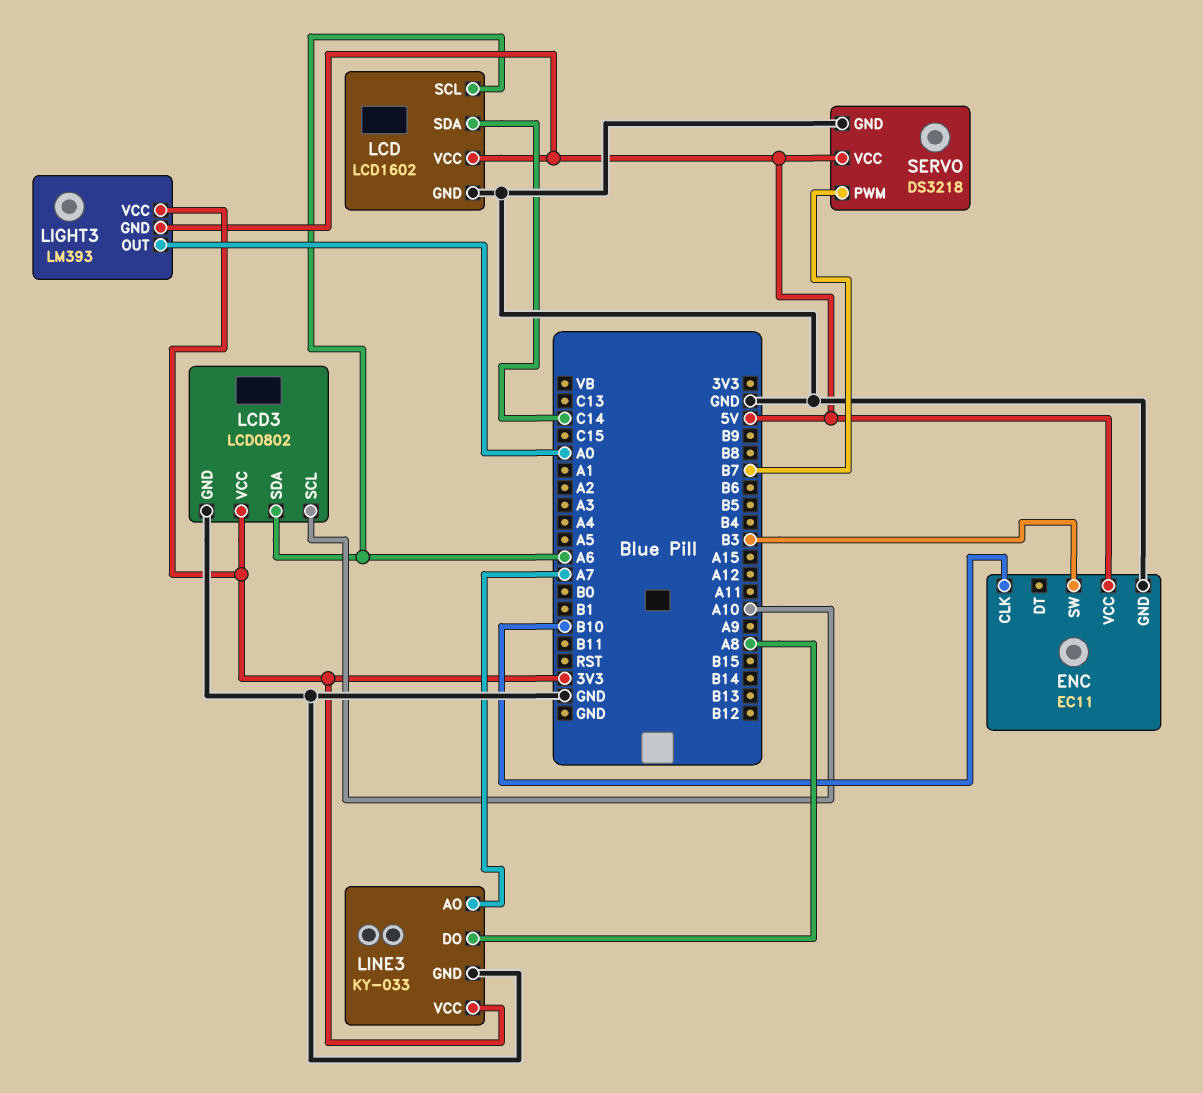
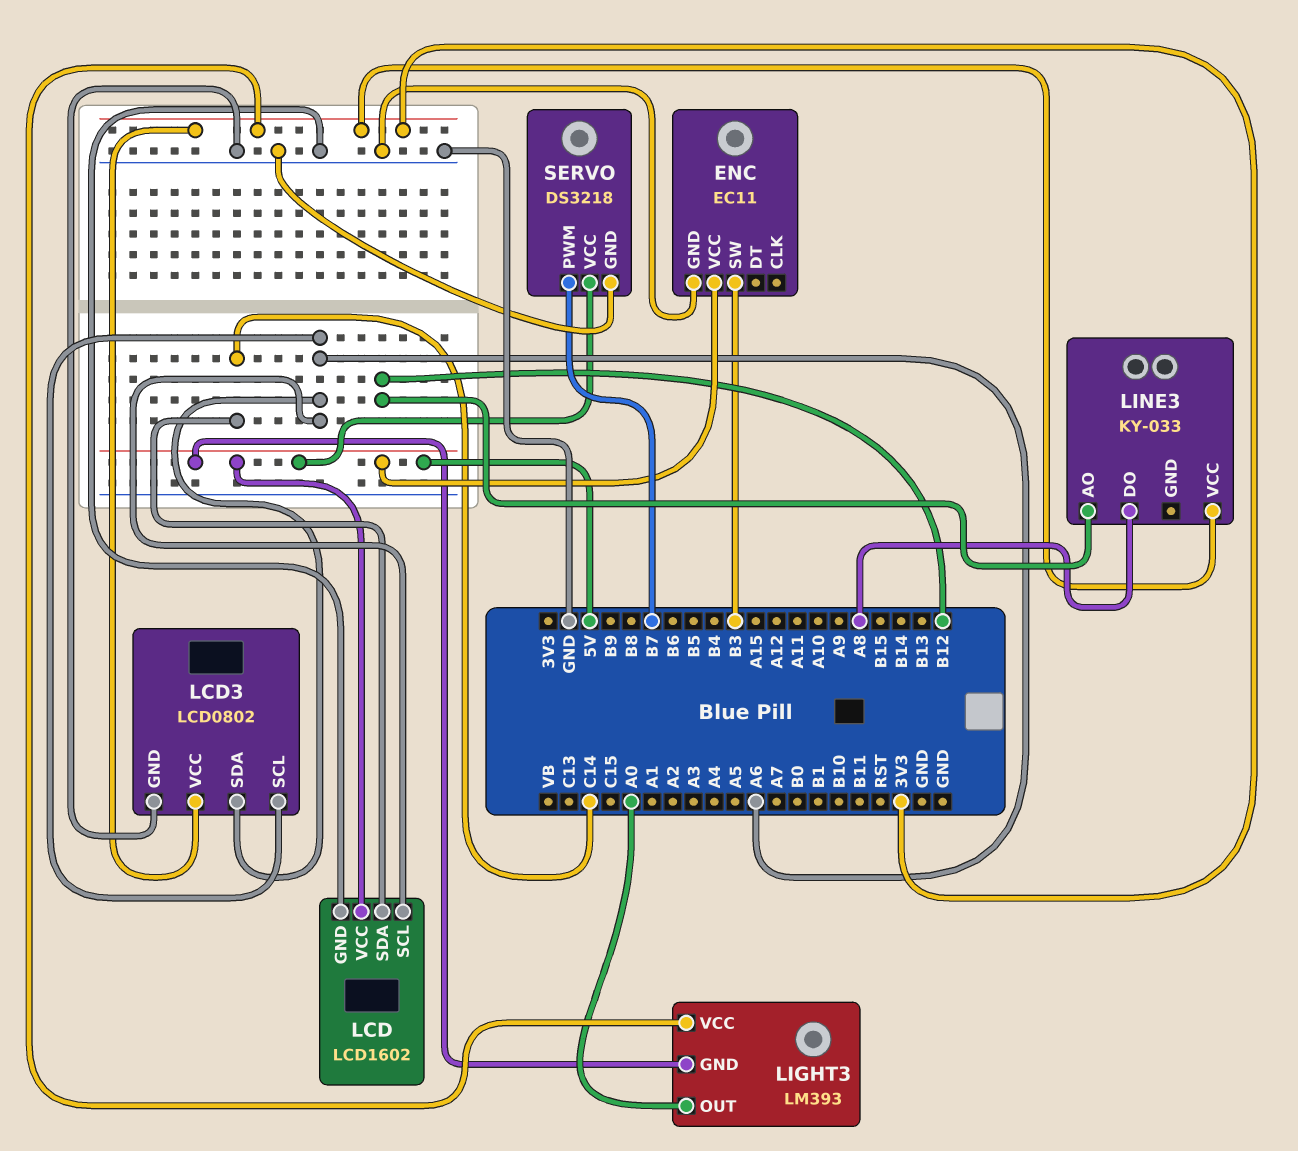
ENC pin CLK: B10 -> none
LCD3 pin SCL: A10 -> A6
LINE3 pin AO: A7 -> B12
LINE3 pin GND: GND -> none

